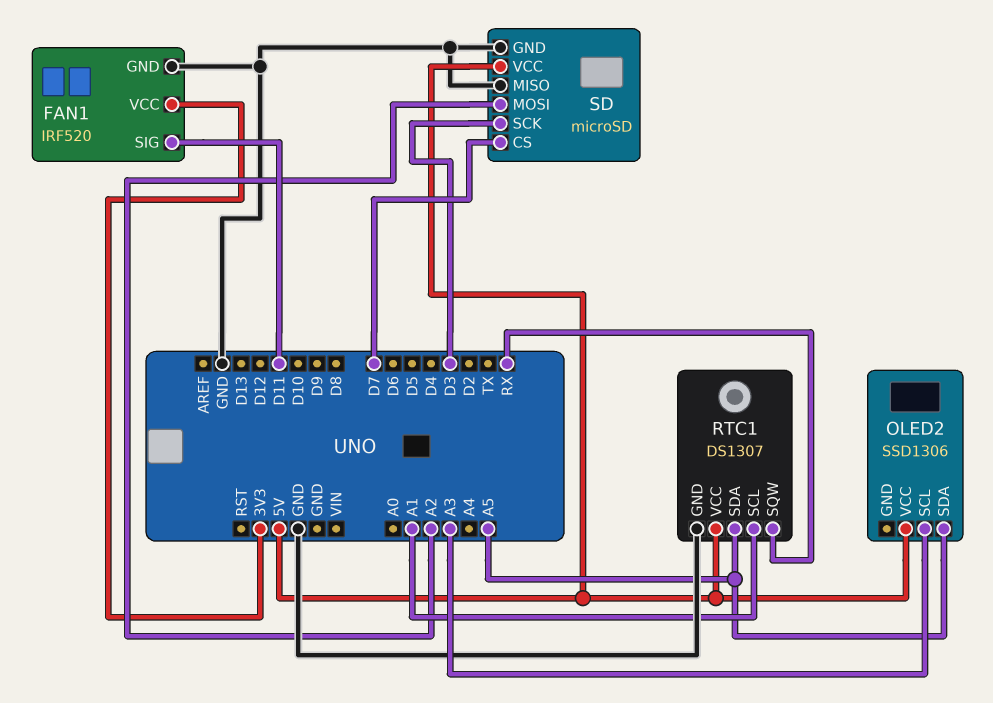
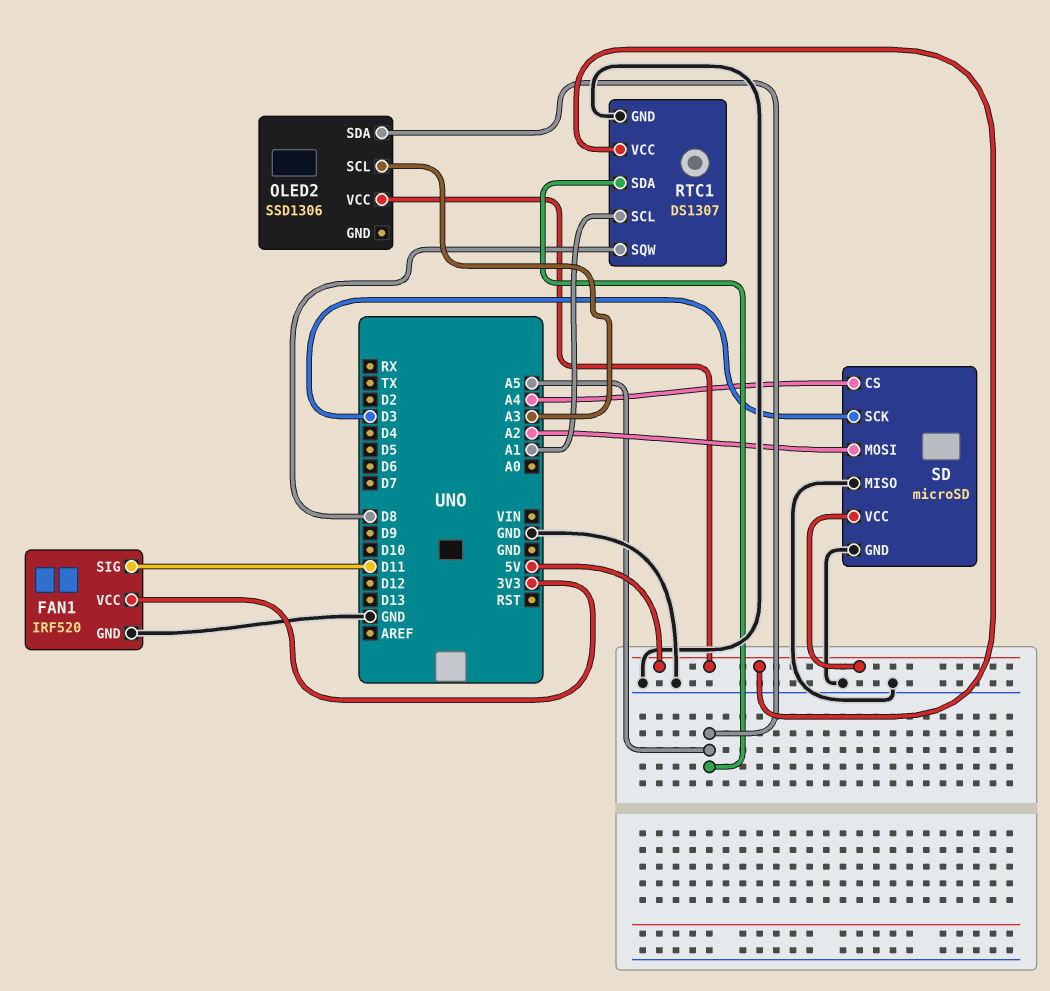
RTC1 pin SQW: RX -> D8
SD pin CS: D7 -> A4

